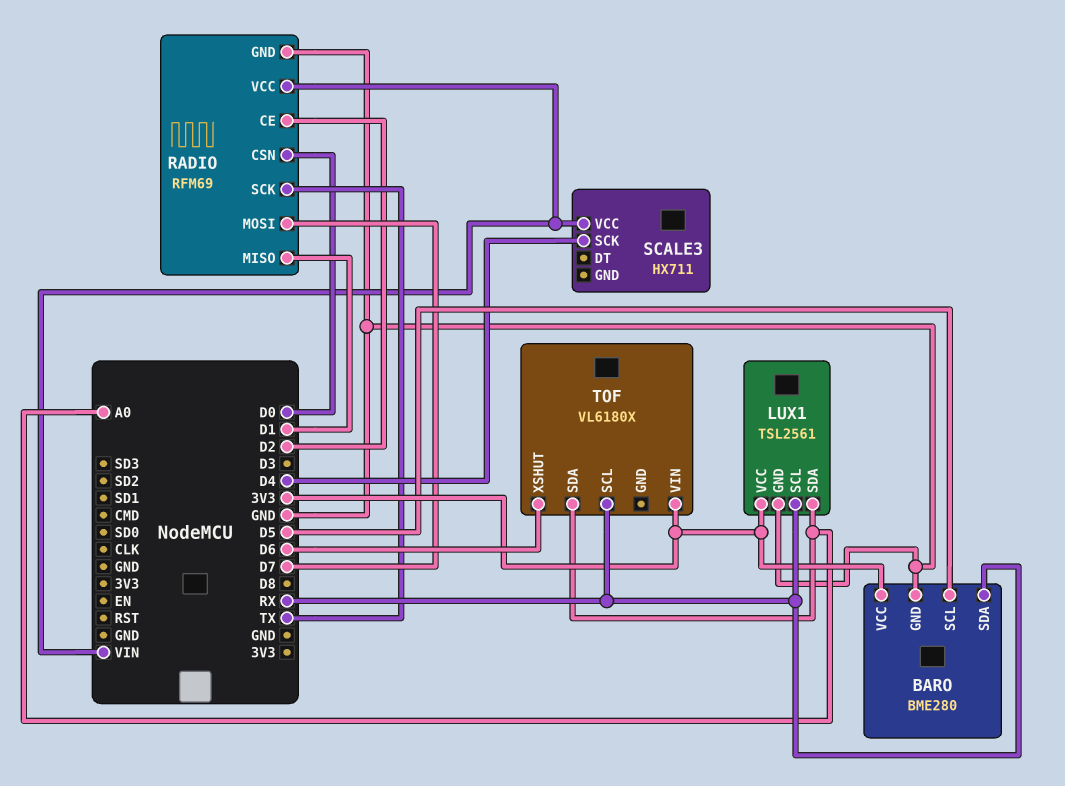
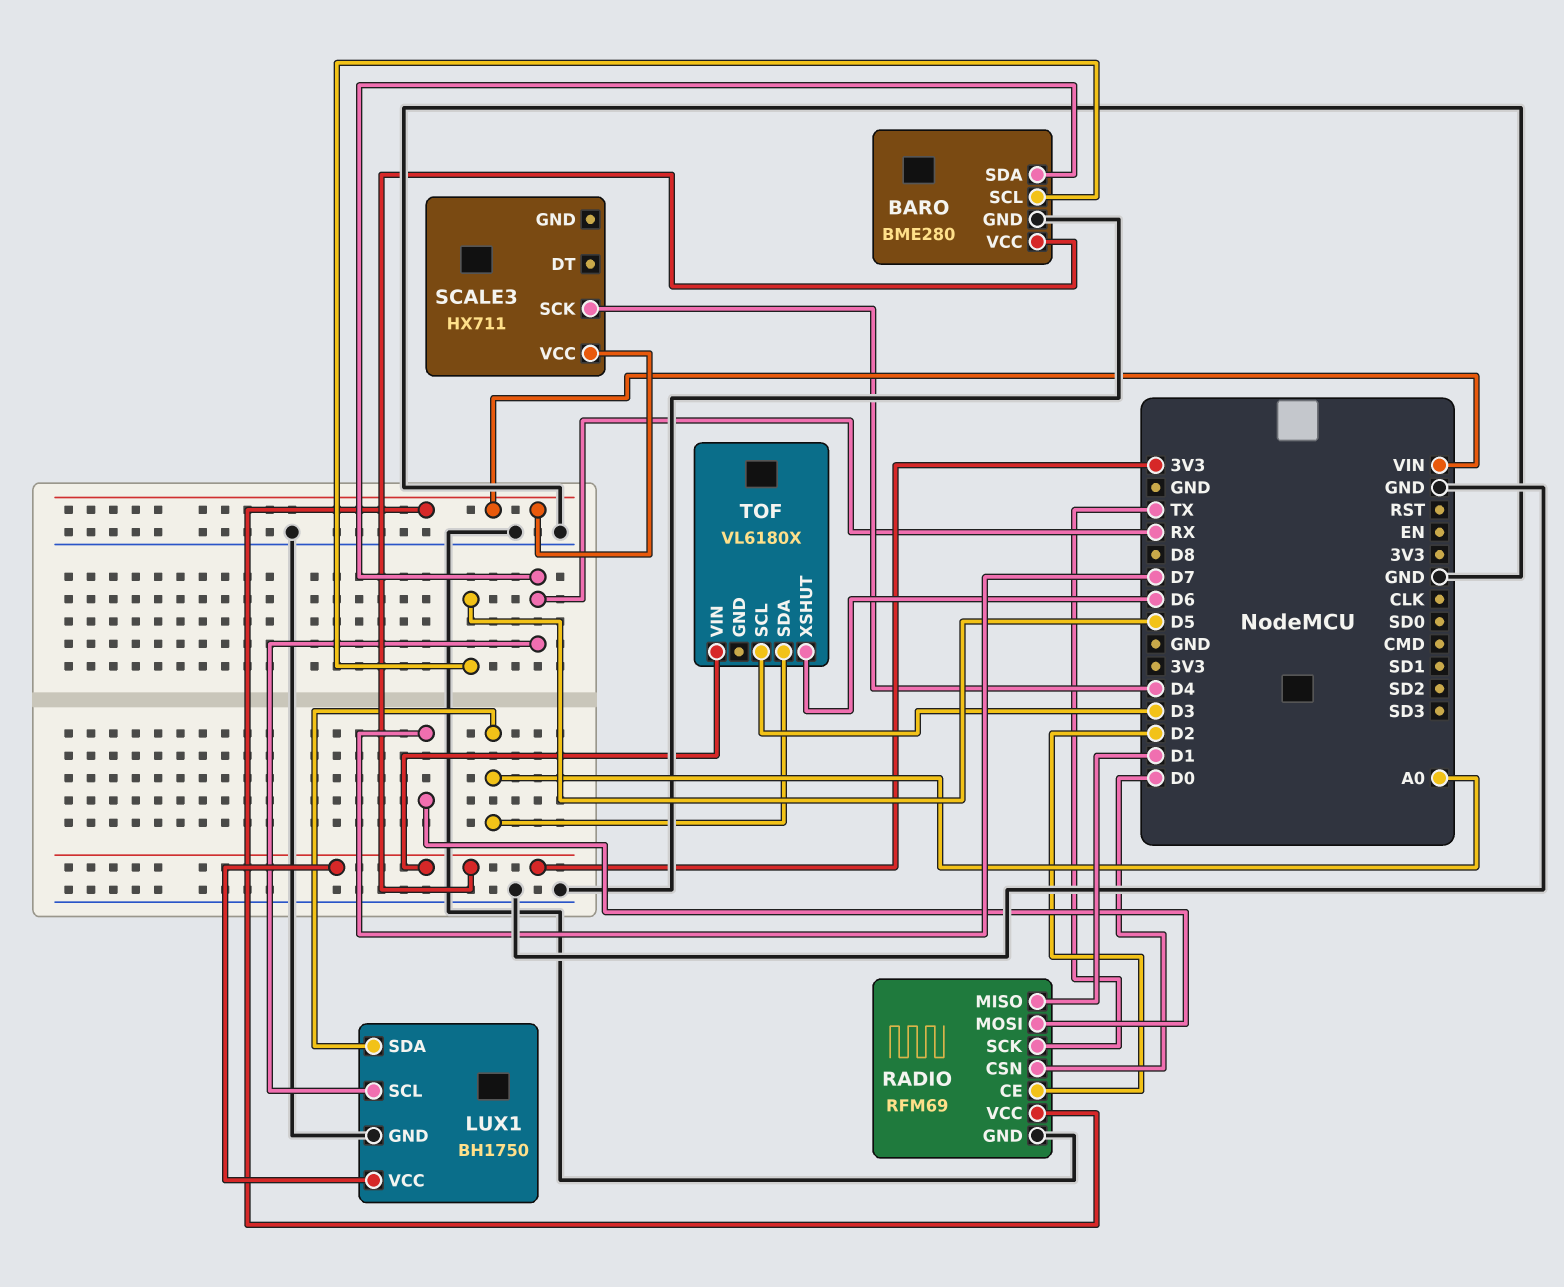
LUX1: TSL2561 -> BH1750
TOF pin SCL: RX -> D3

